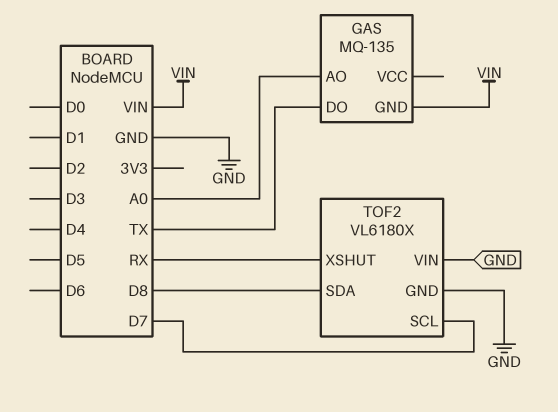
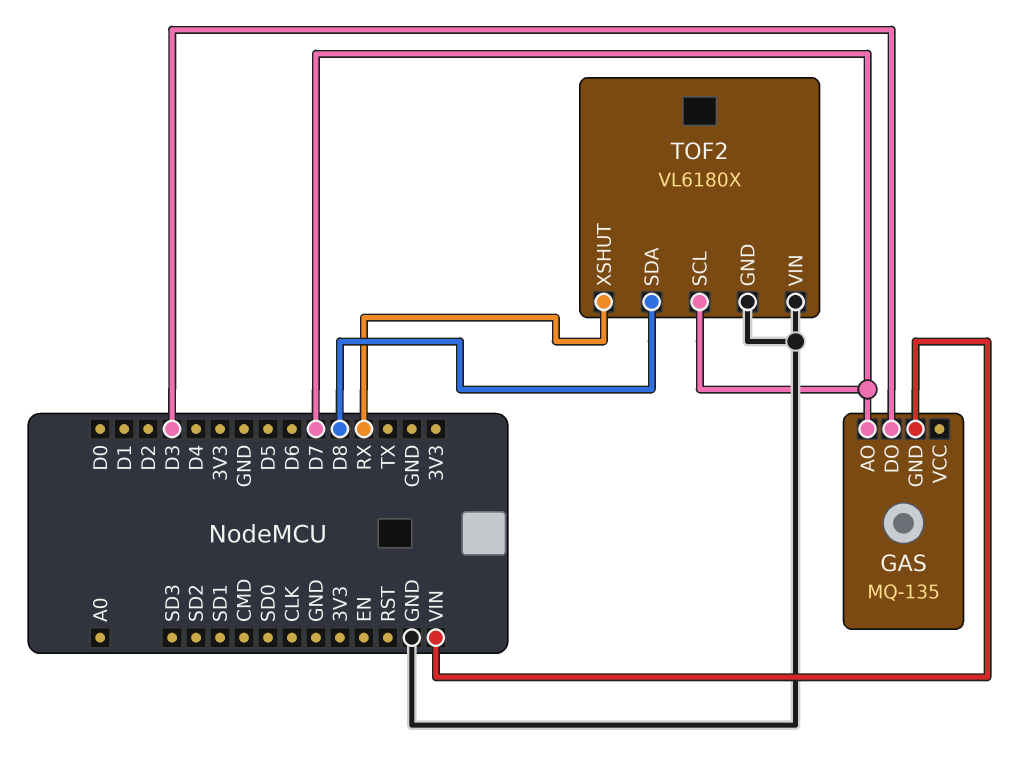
GAS pin AO: A0 -> D7
GAS pin DO: TX -> D3

